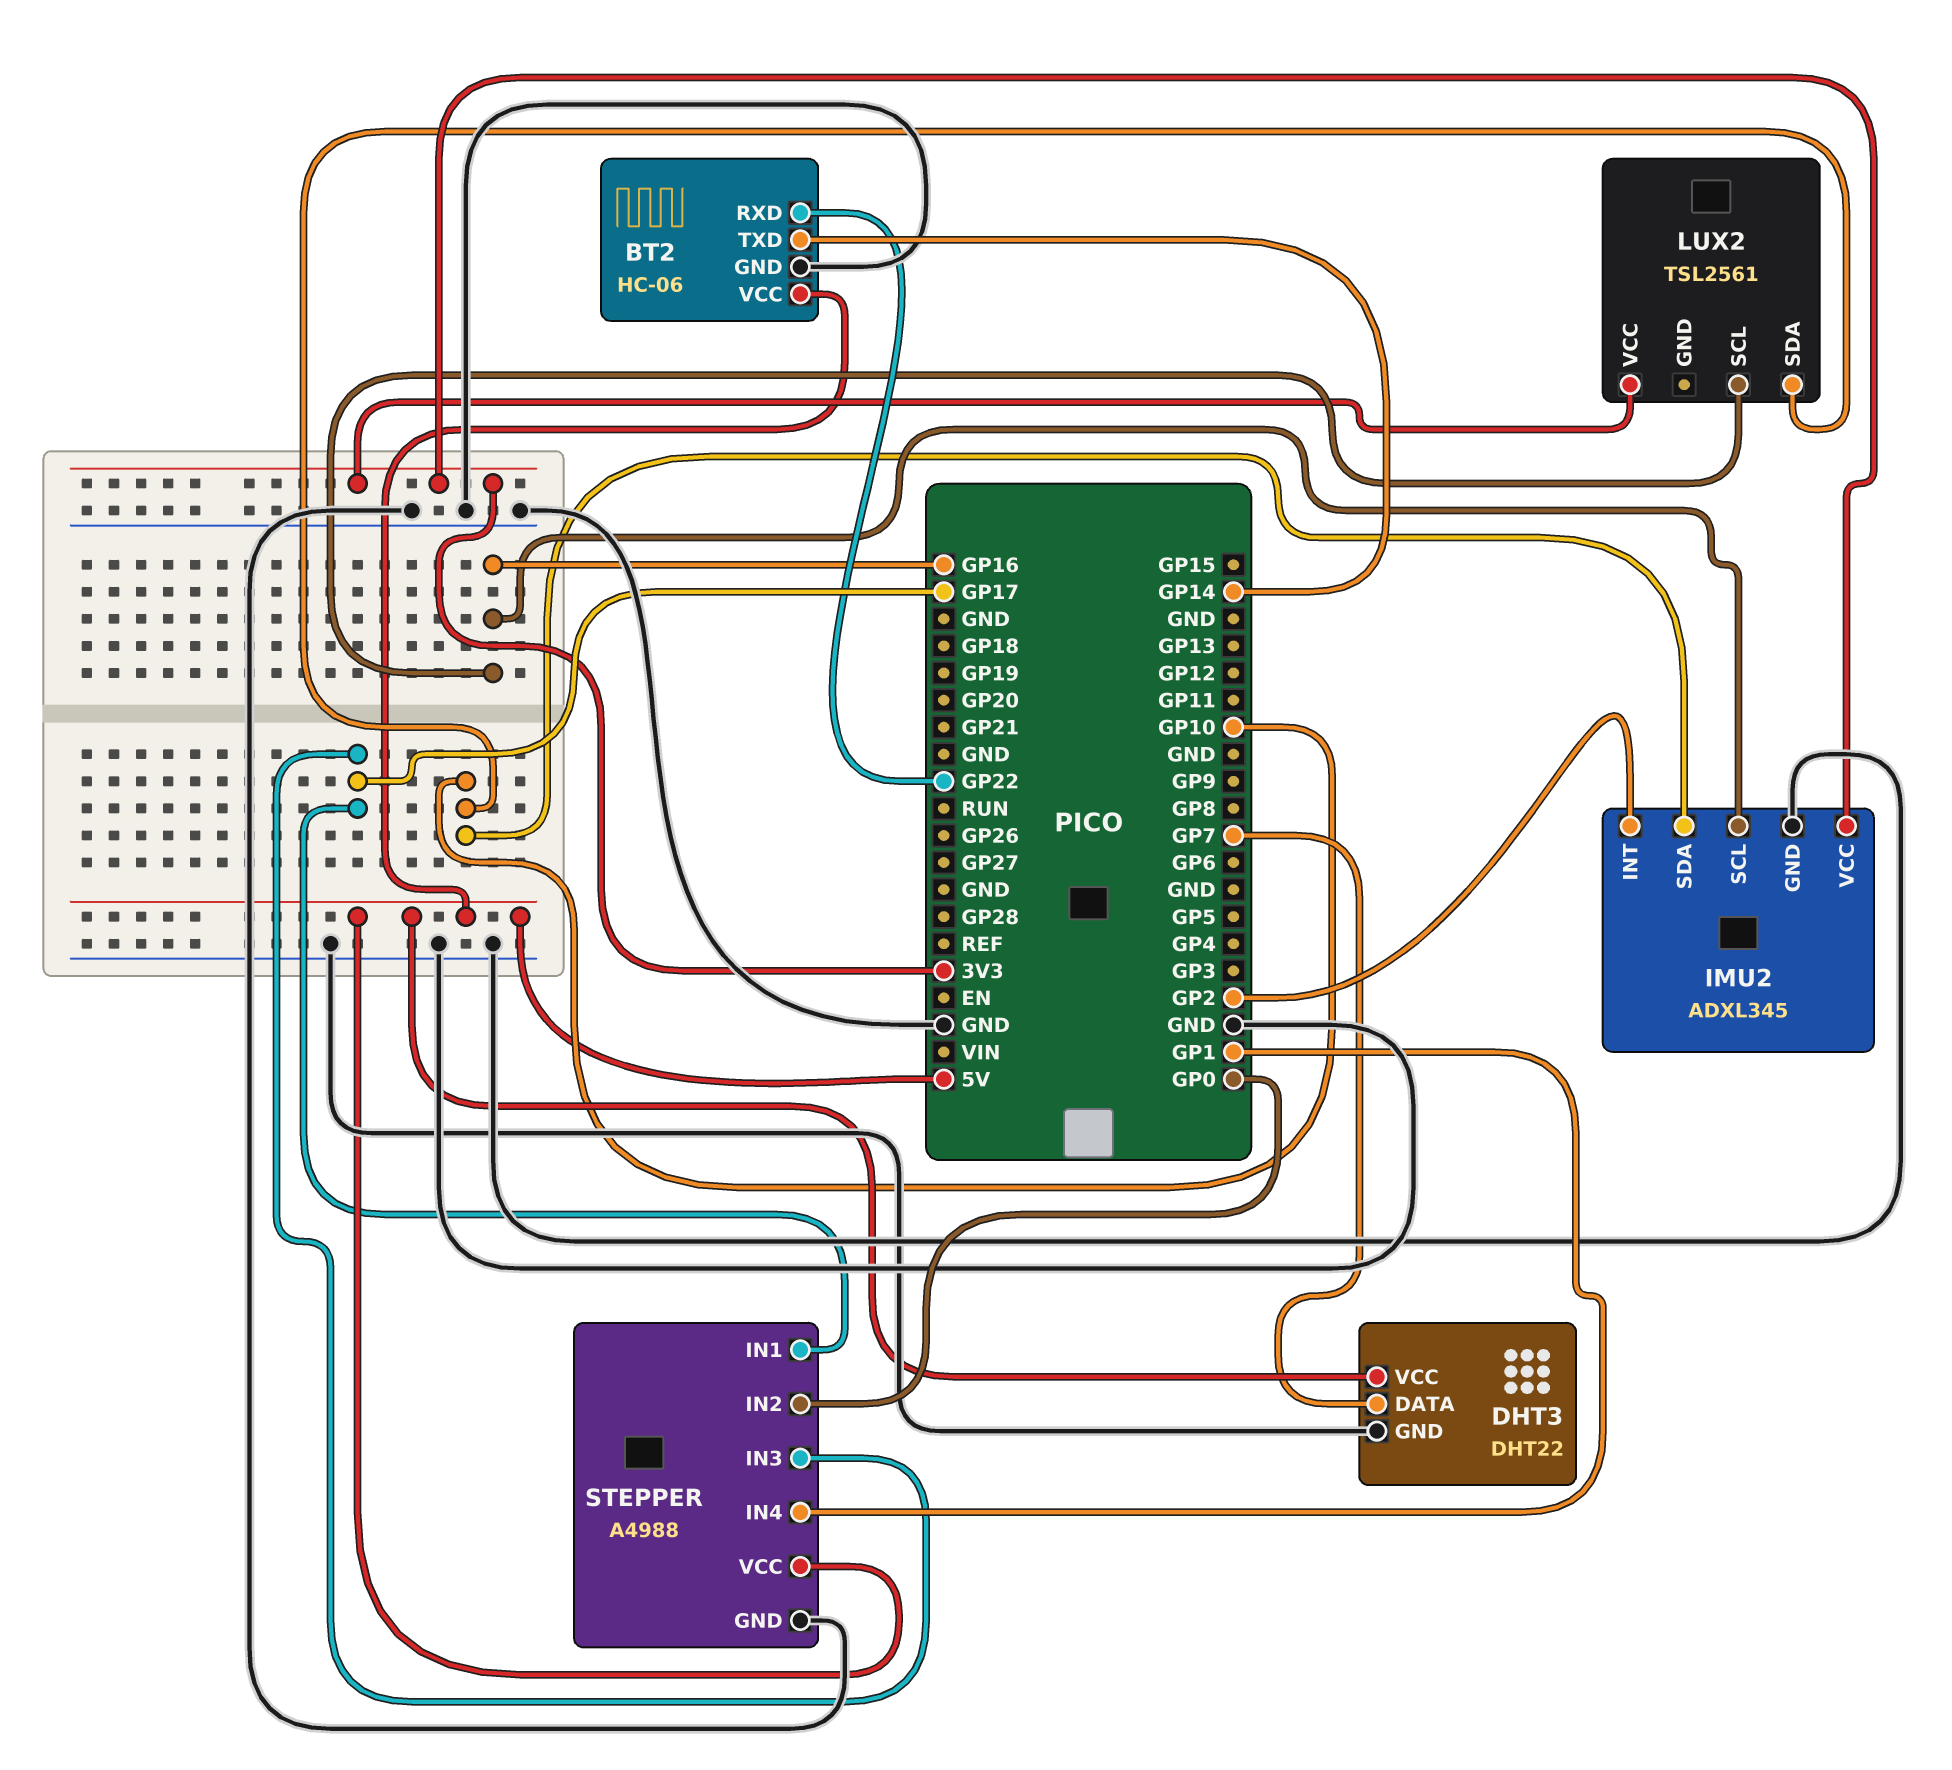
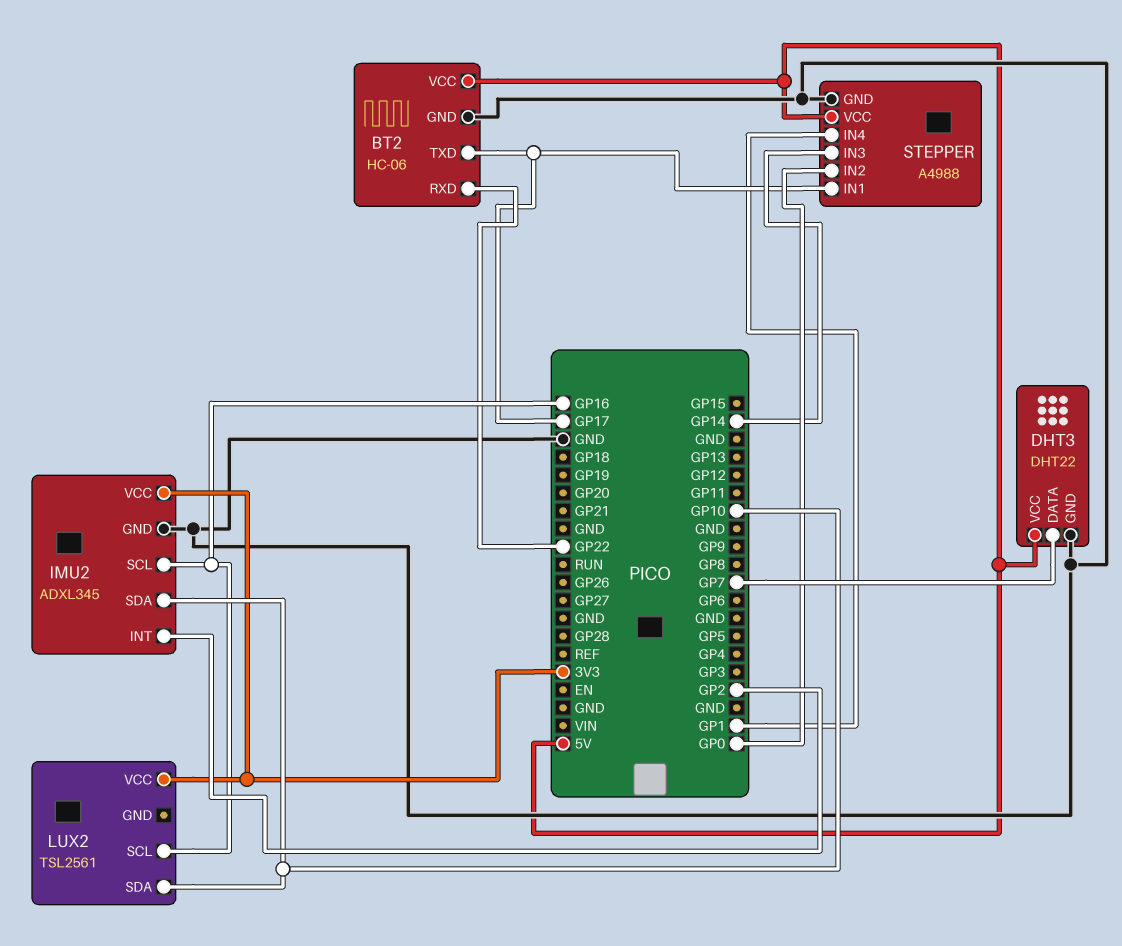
BT2 pin TXD: GP14 -> GP17
STEPPER pin IN3: GP17 -> GP14

